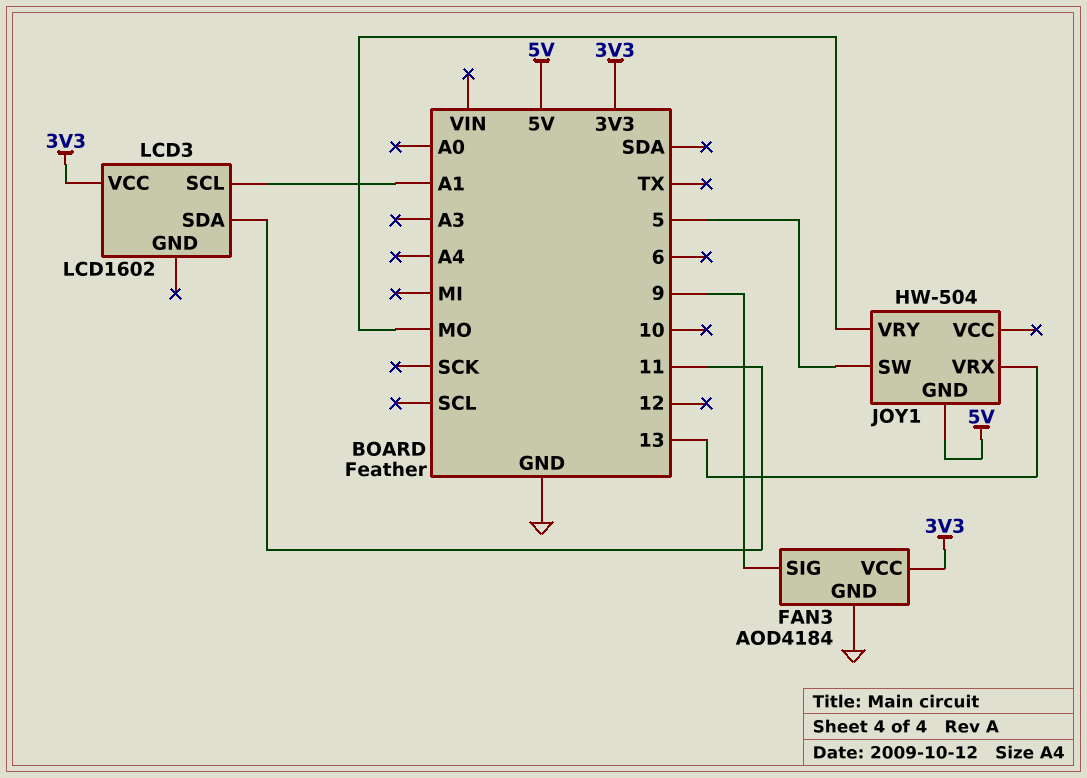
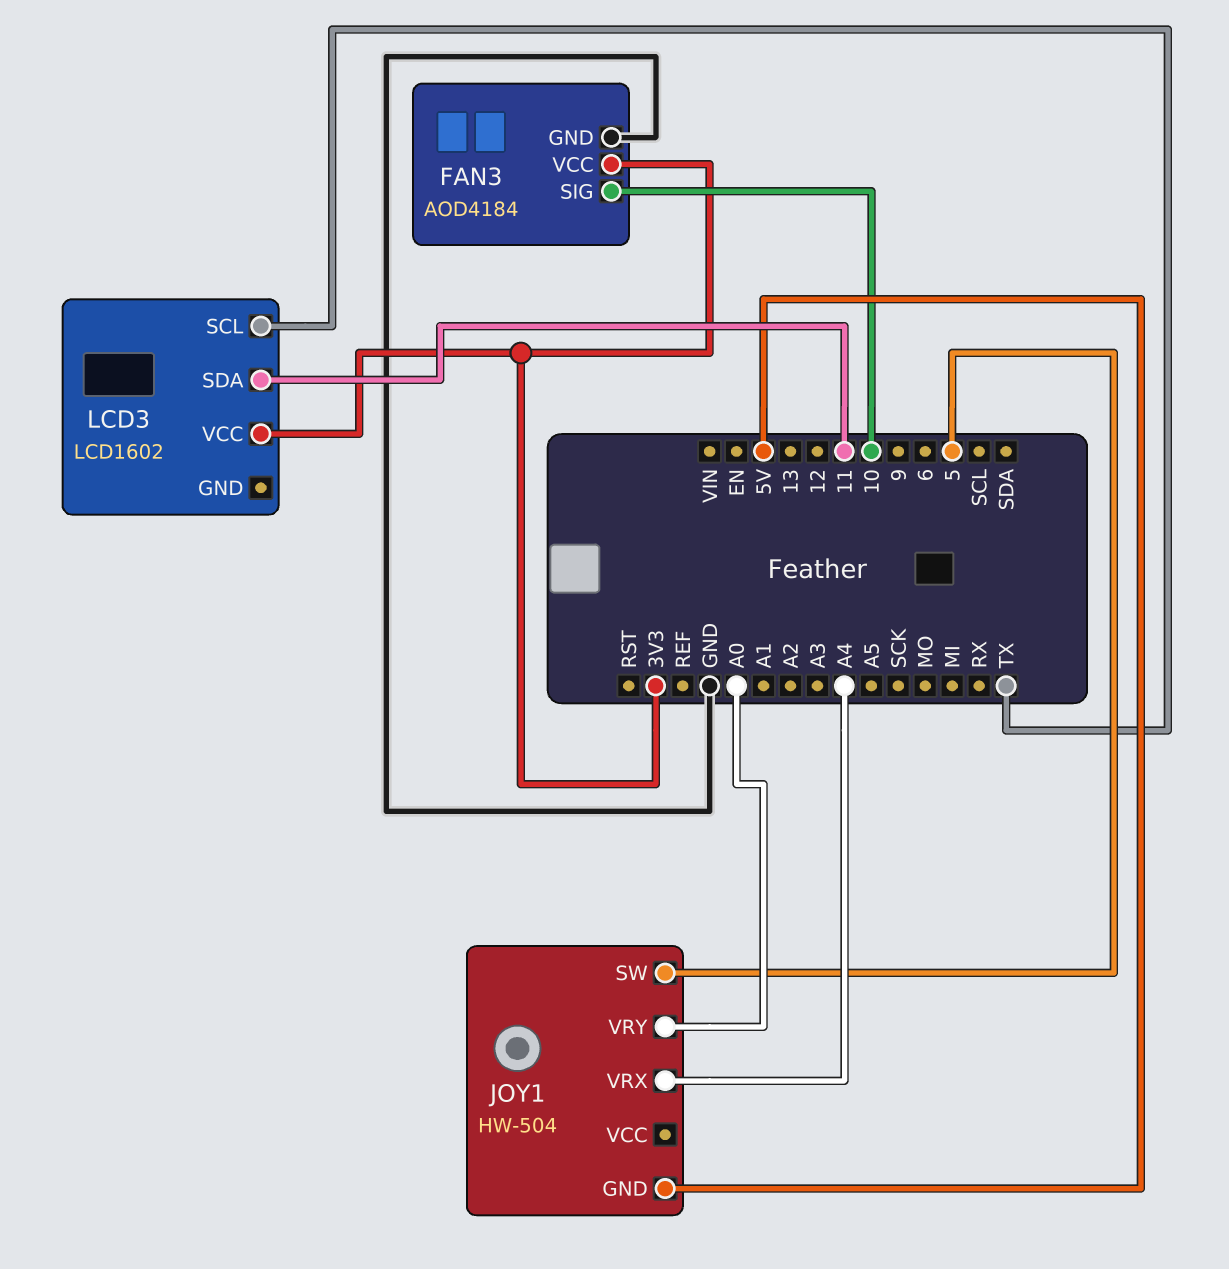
FAN3 pin SIG: 9 -> 10
JOY1 pin VRX: 13 -> A4
JOY1 pin VRY: MO -> A0
LCD3 pin SCL: A1 -> TX

